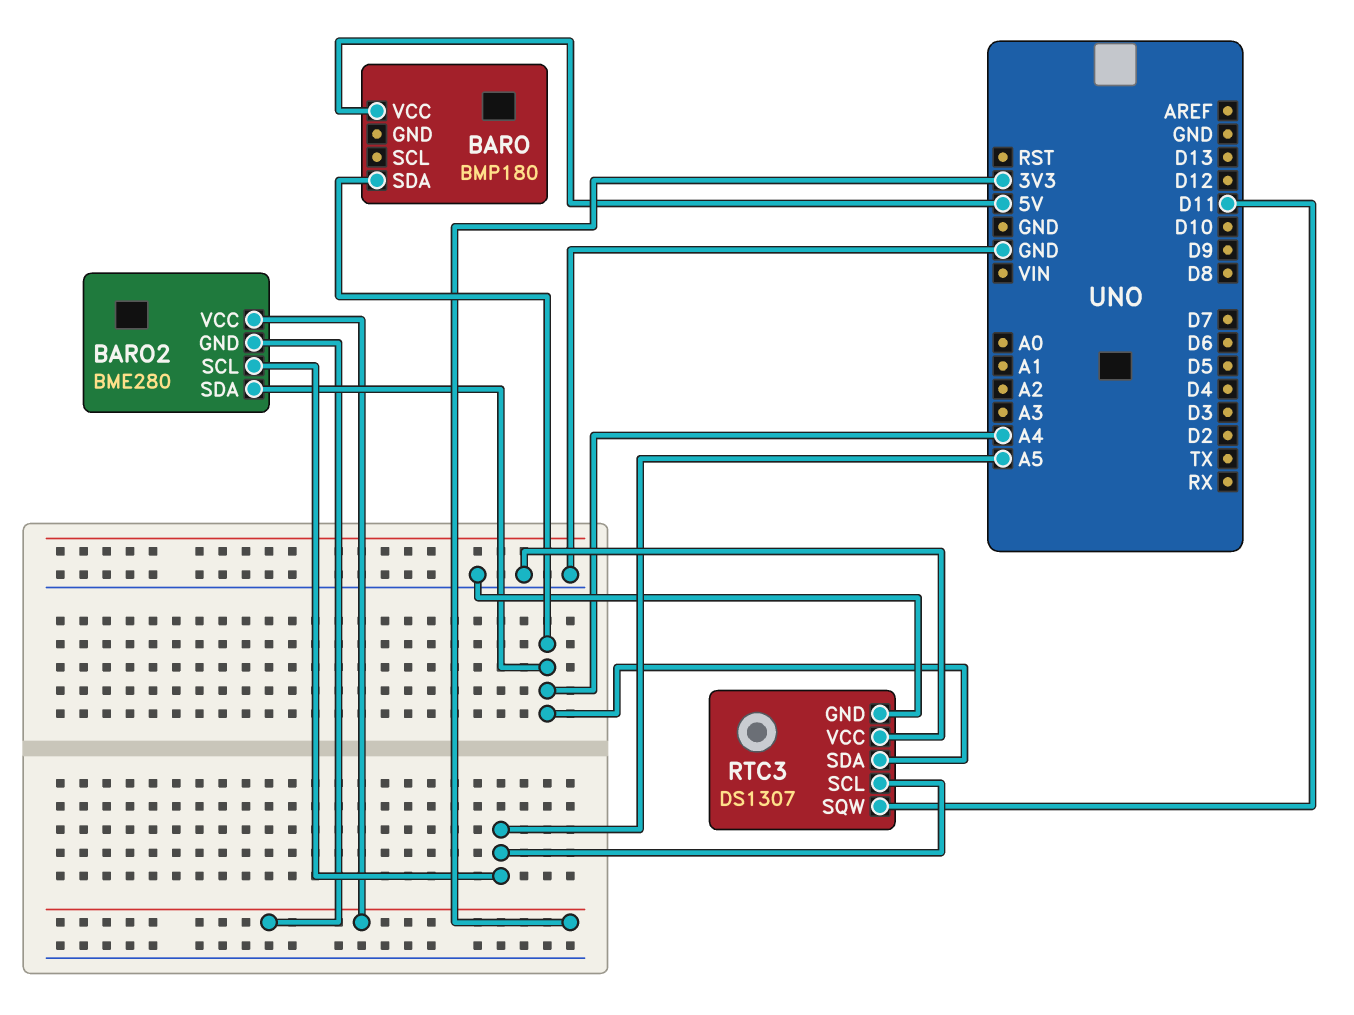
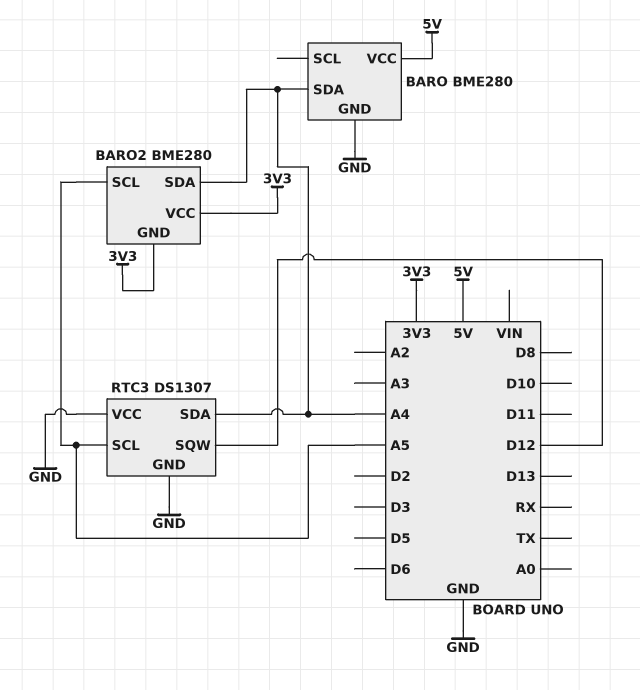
BARO: BMP180 -> BME280
BARO pin GND: none -> GND
RTC3 pin SQW: D11 -> D12

